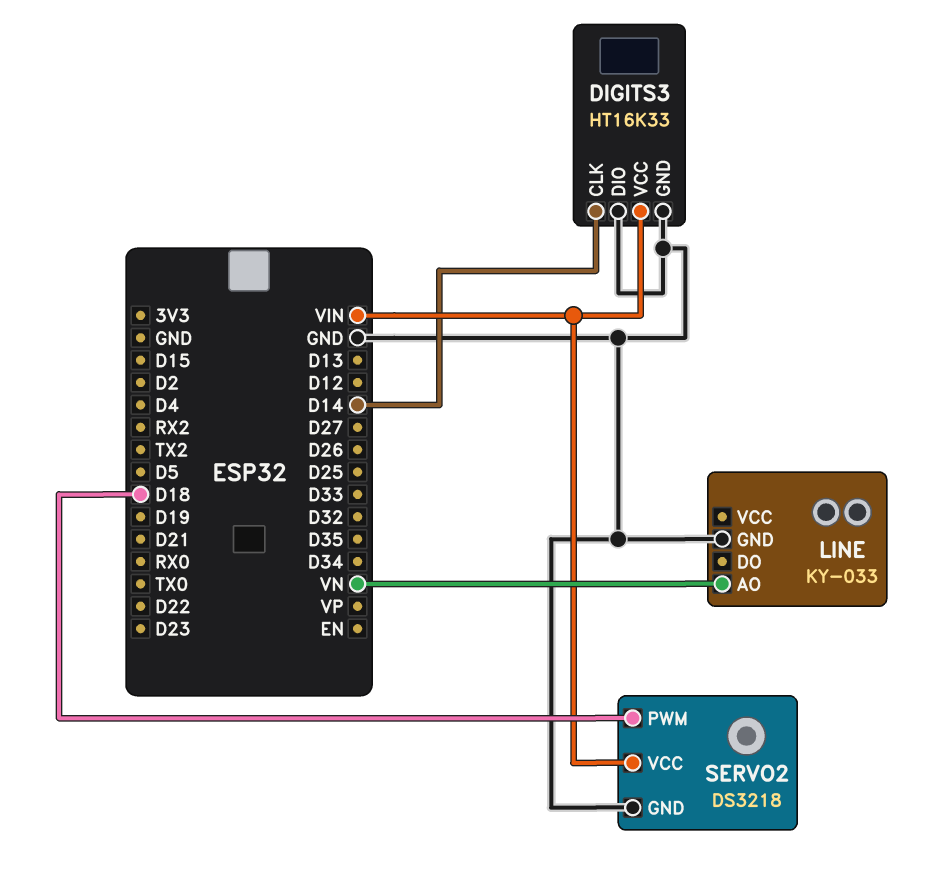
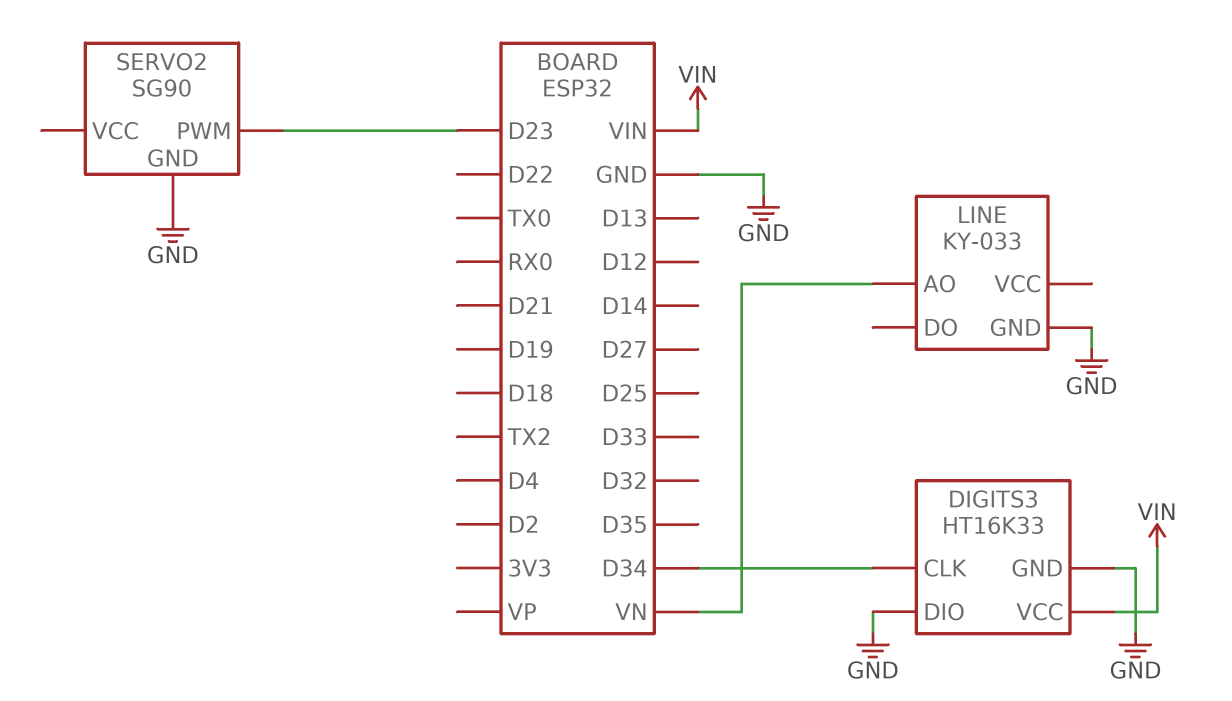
DIGITS3 pin CLK: D14 -> D34
SERVO2: DS3218 -> SG90
SERVO2 pin PWM: D18 -> D23
SERVO2 pin VCC: VIN -> none

